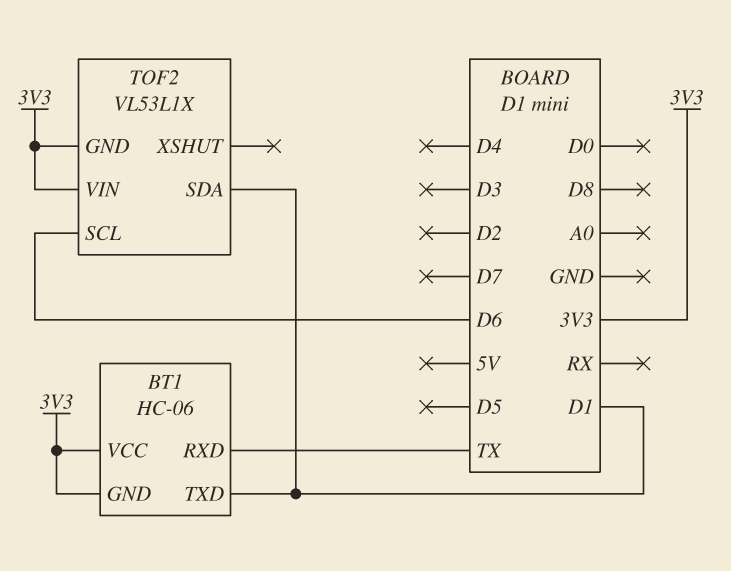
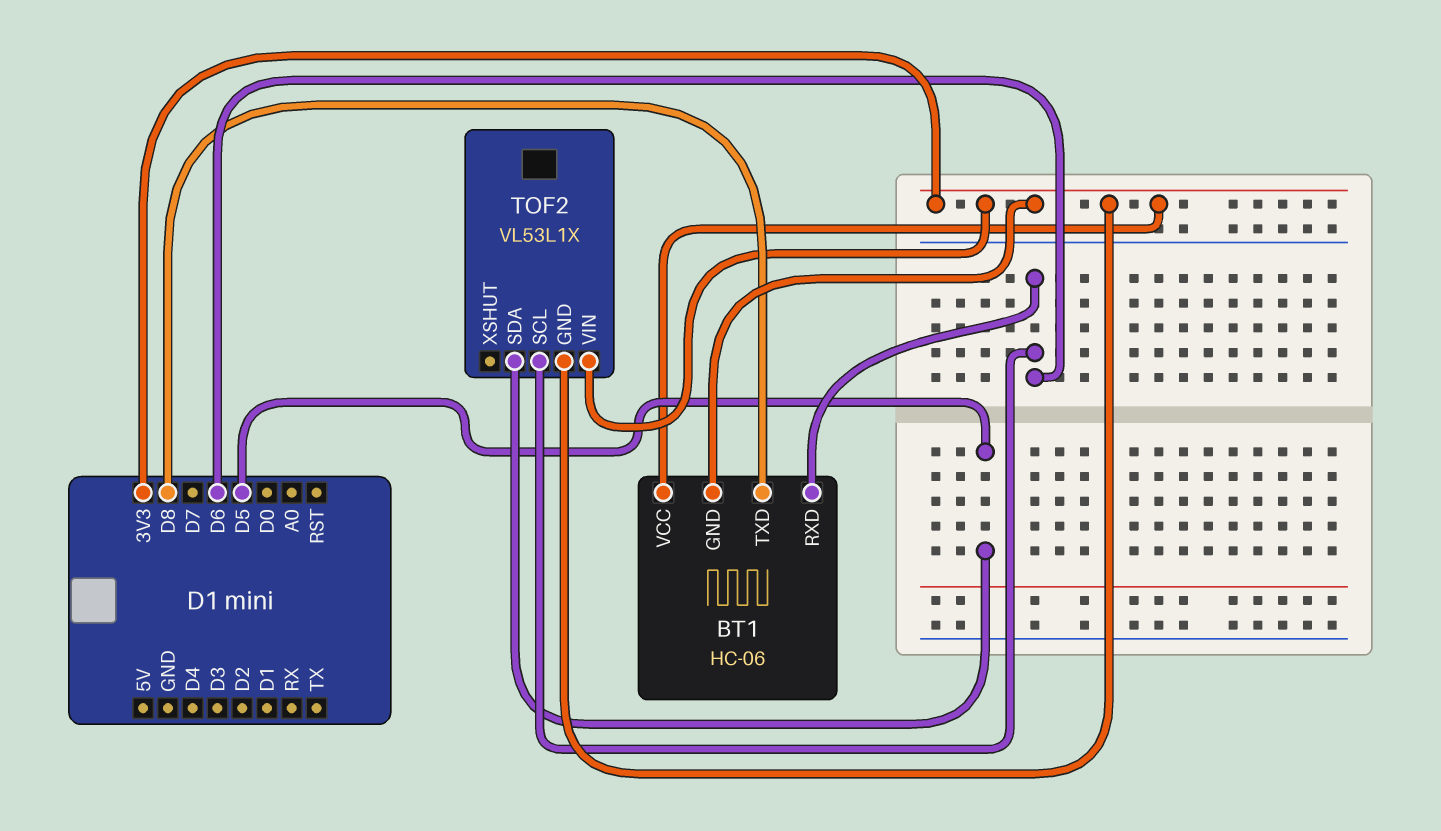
BT1 pin RXD: TX -> D6
BT1 pin TXD: D1 -> D8
TOF2 pin SDA: D1 -> D5

